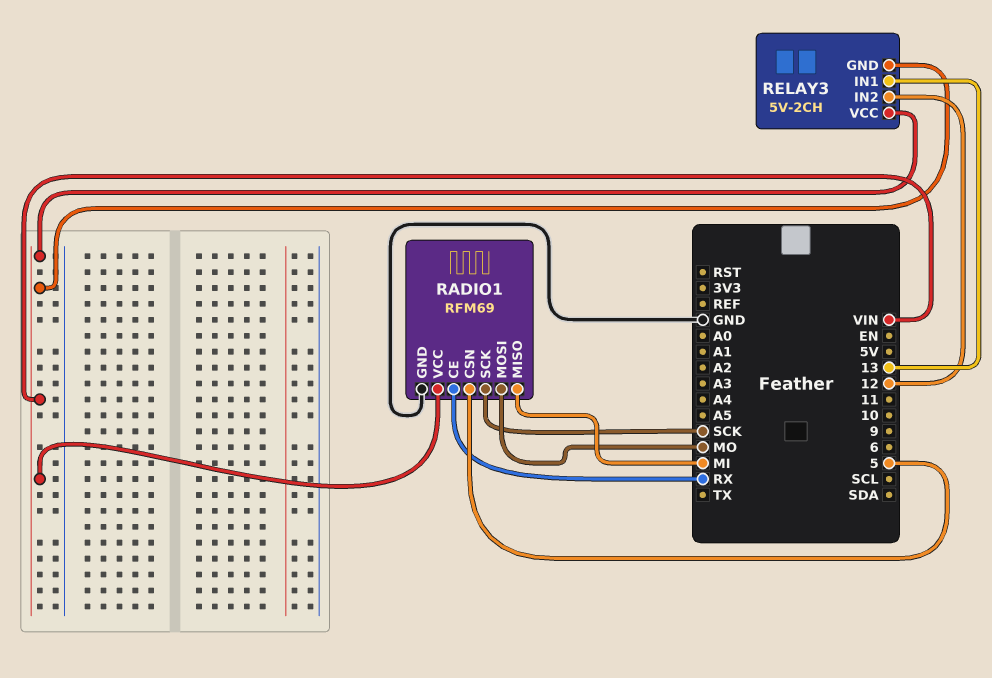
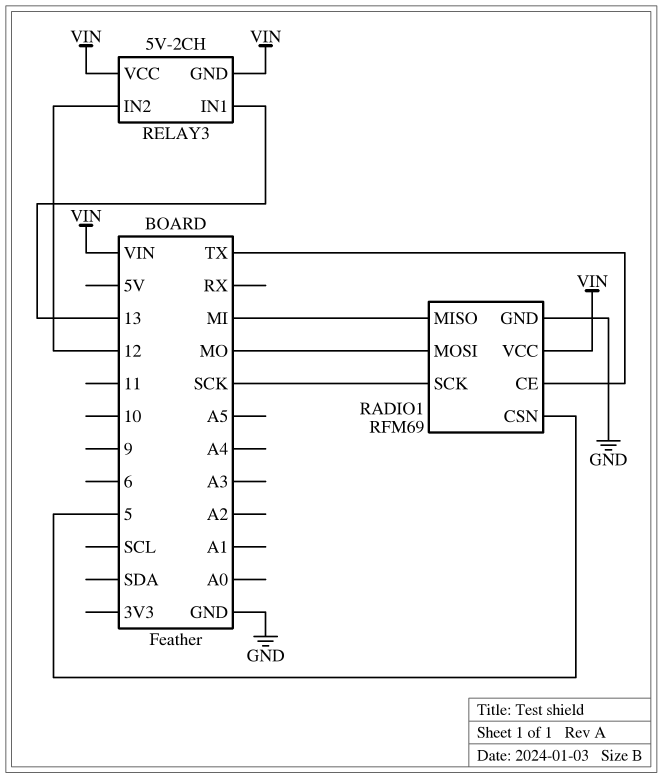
RADIO1 pin CE: RX -> TX

